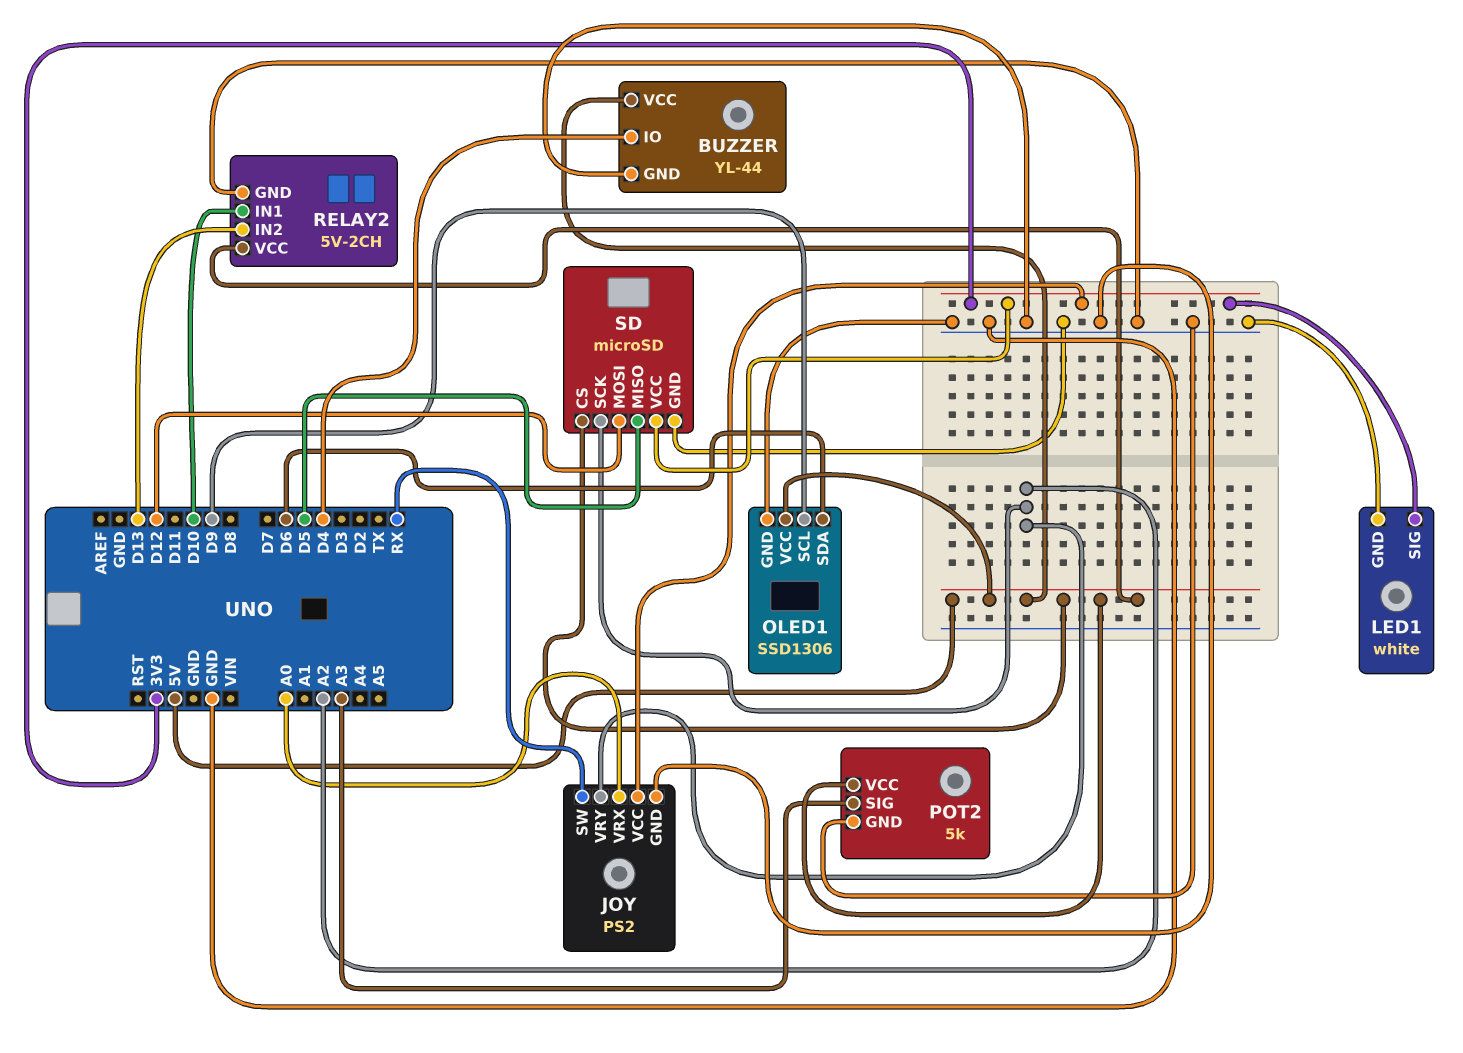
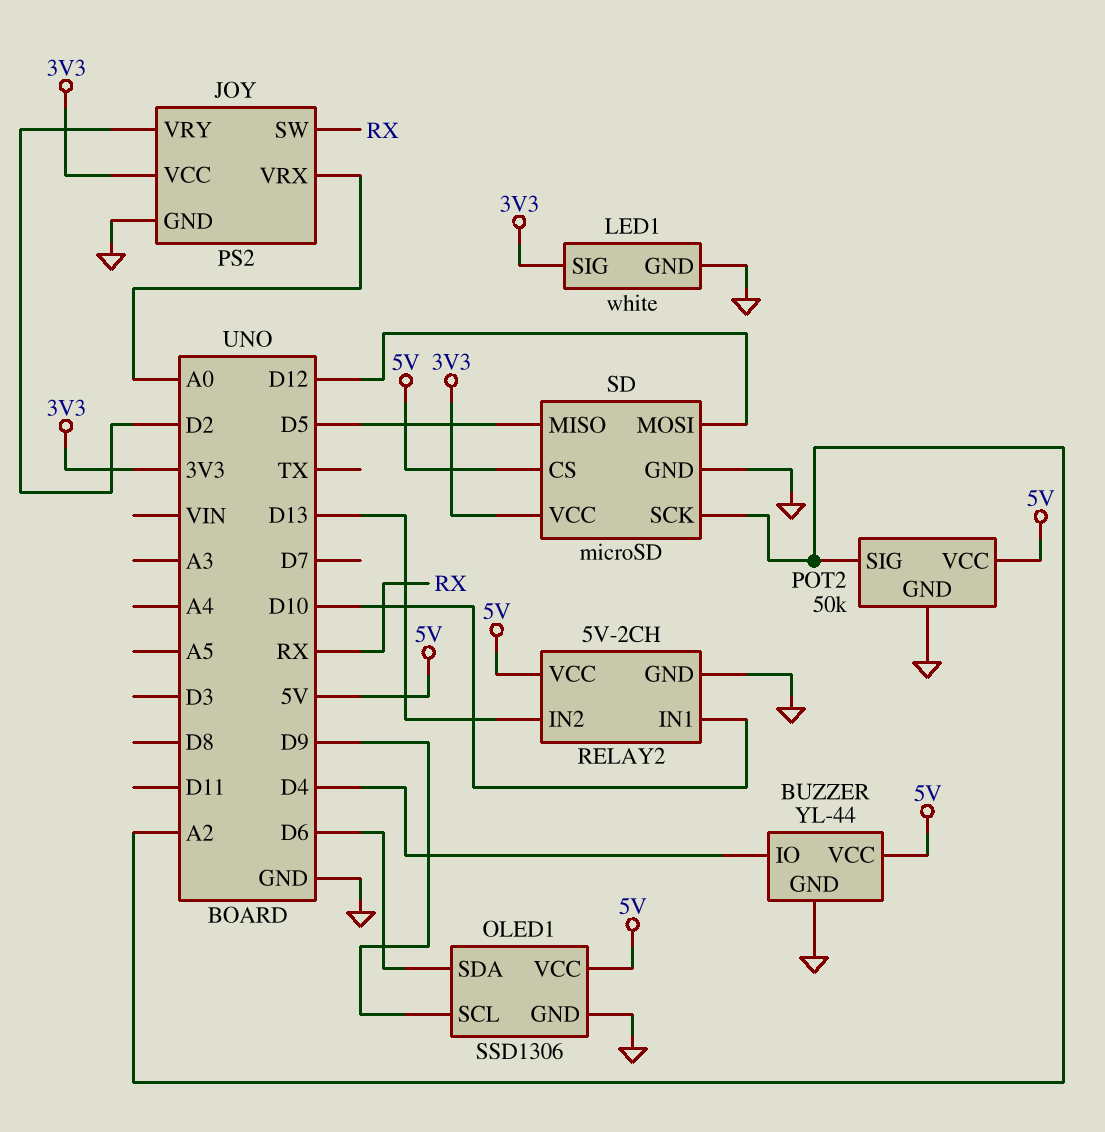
JOY pin VRY: A2 -> D2
POT2: 5k -> 50k
POT2 pin SIG: A3 -> A2

